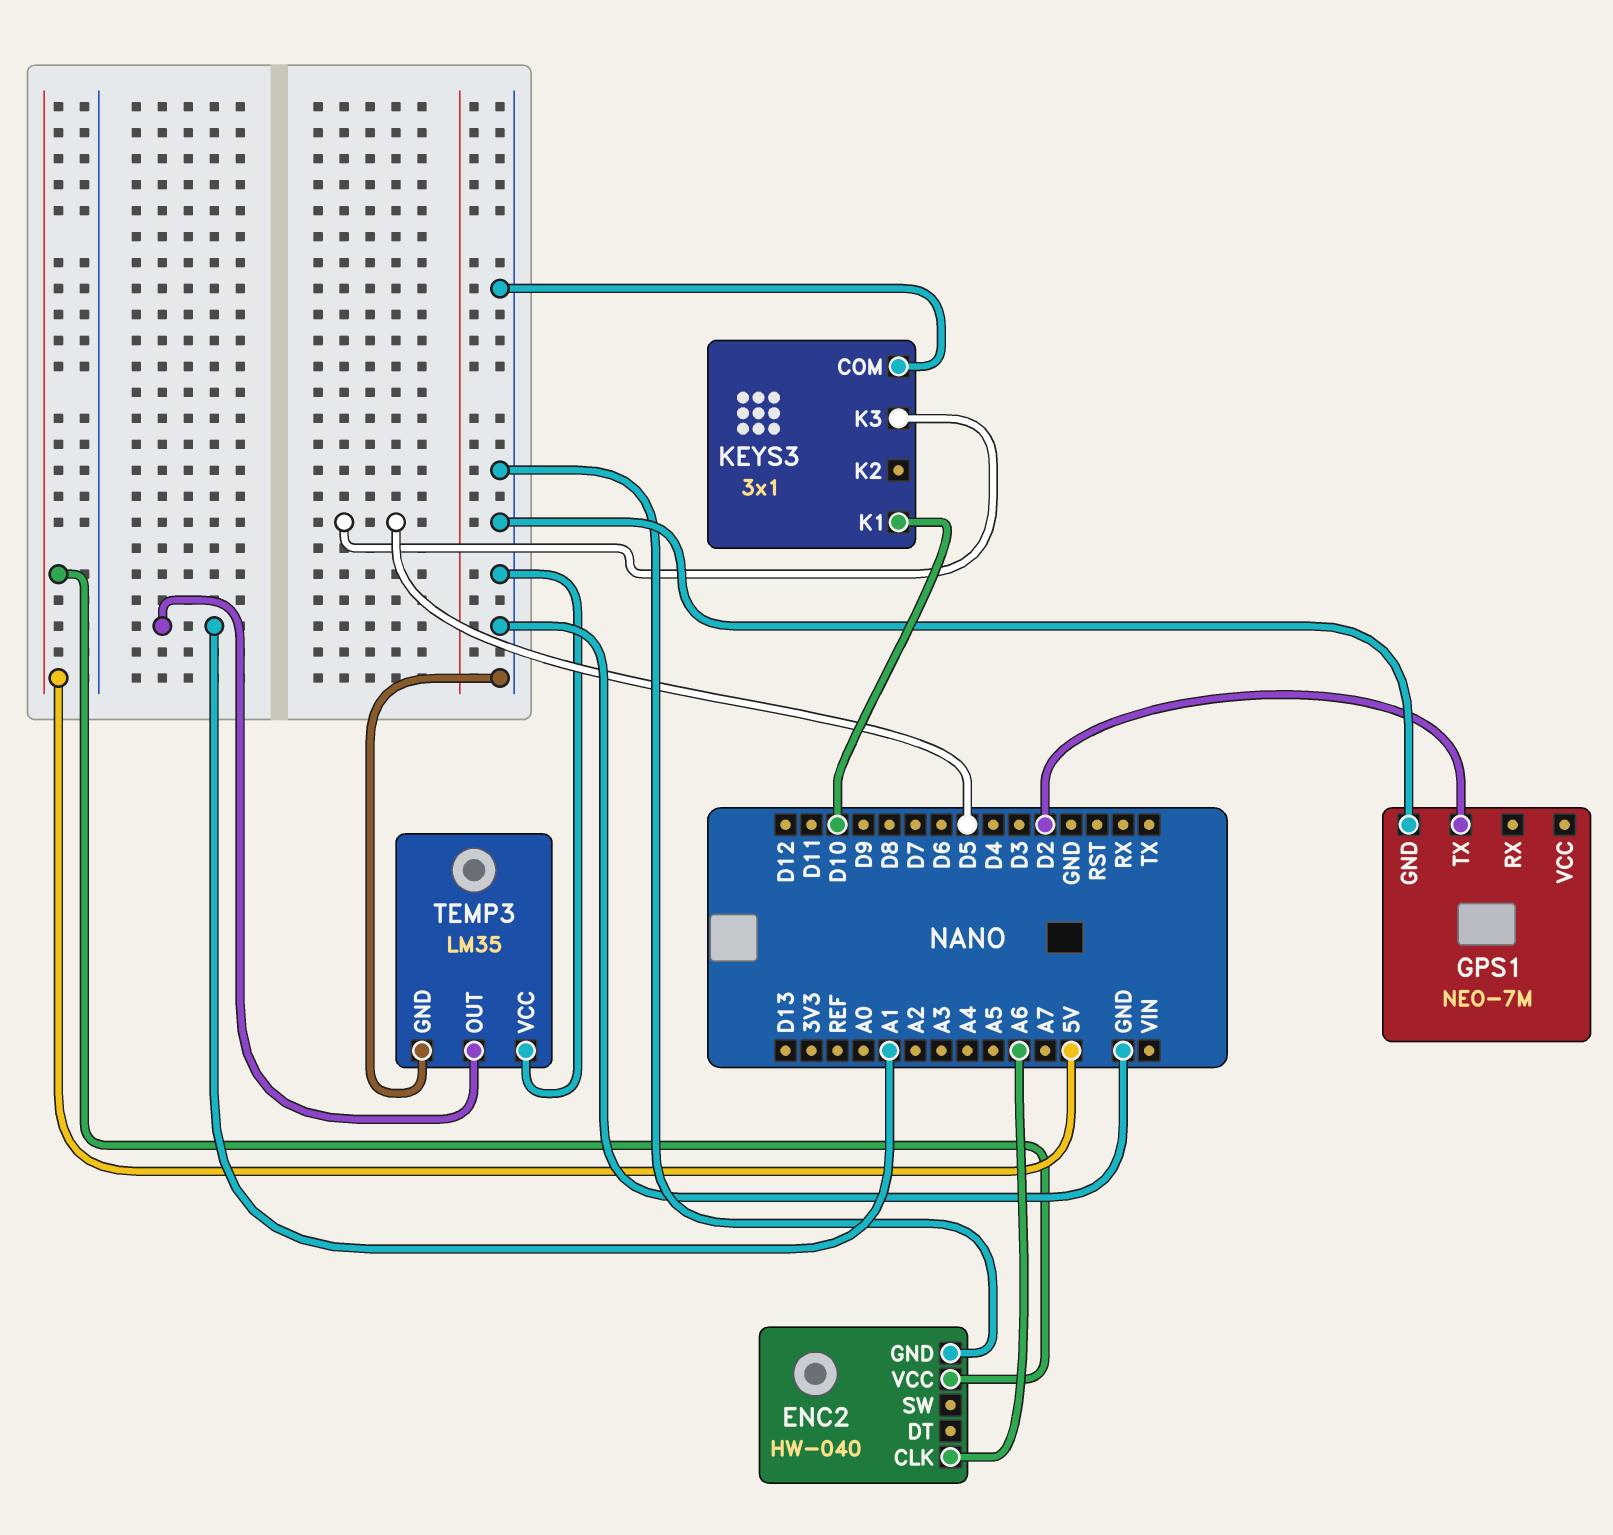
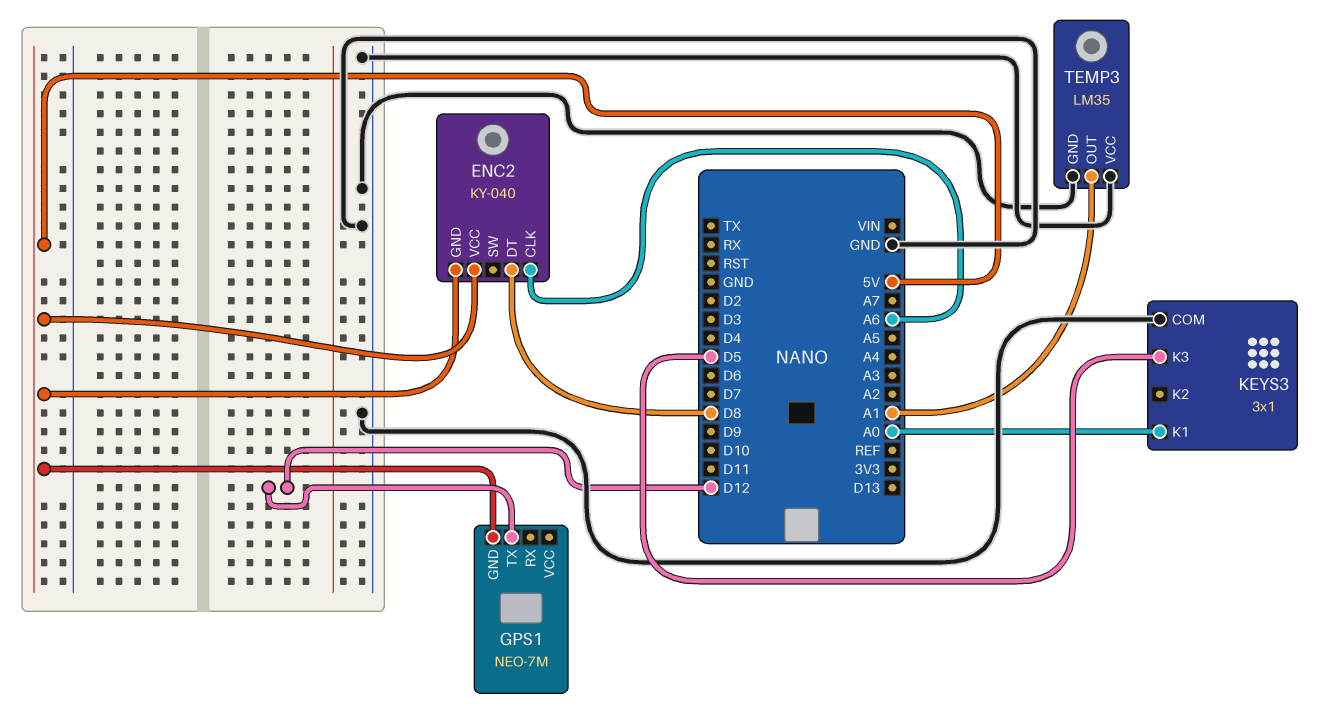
ENC2: HW-040 -> KY-040
ENC2 pin DT: none -> D8
ENC2 pin GND: GND -> 5V
GPS1 pin GND: GND -> 5V
GPS1 pin TX: D2 -> D12
KEYS3 pin K1: D10 -> A0

